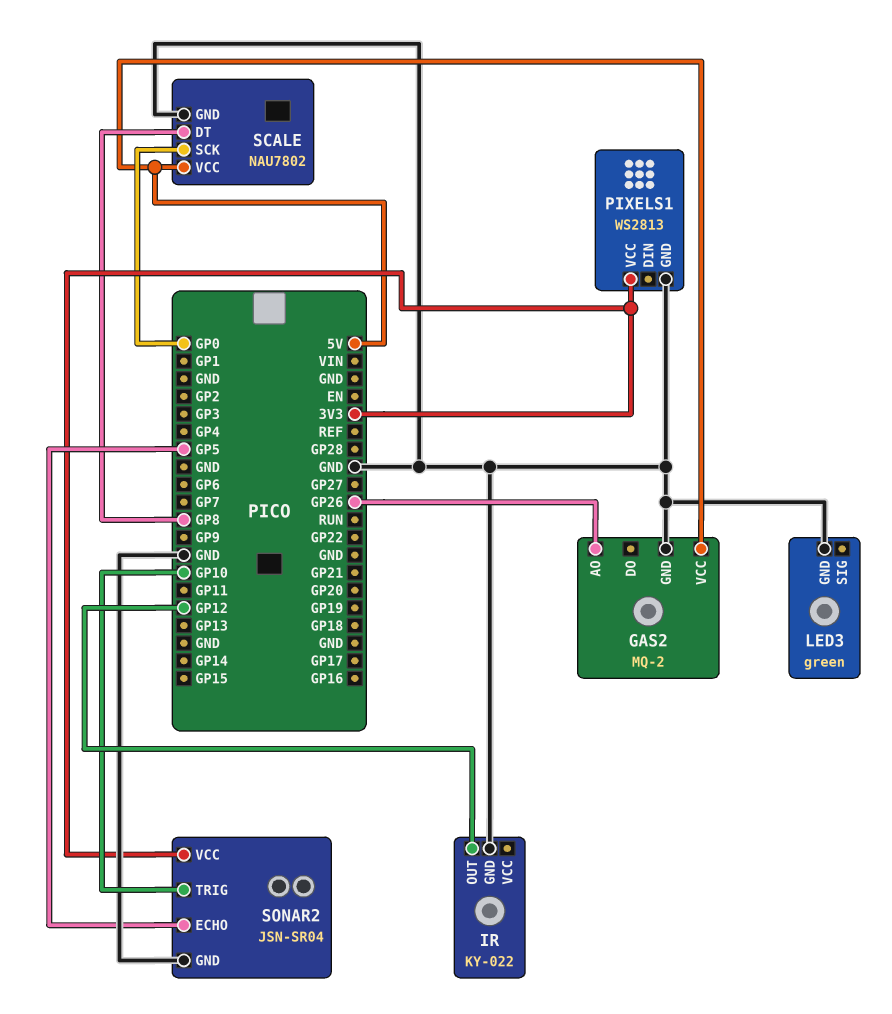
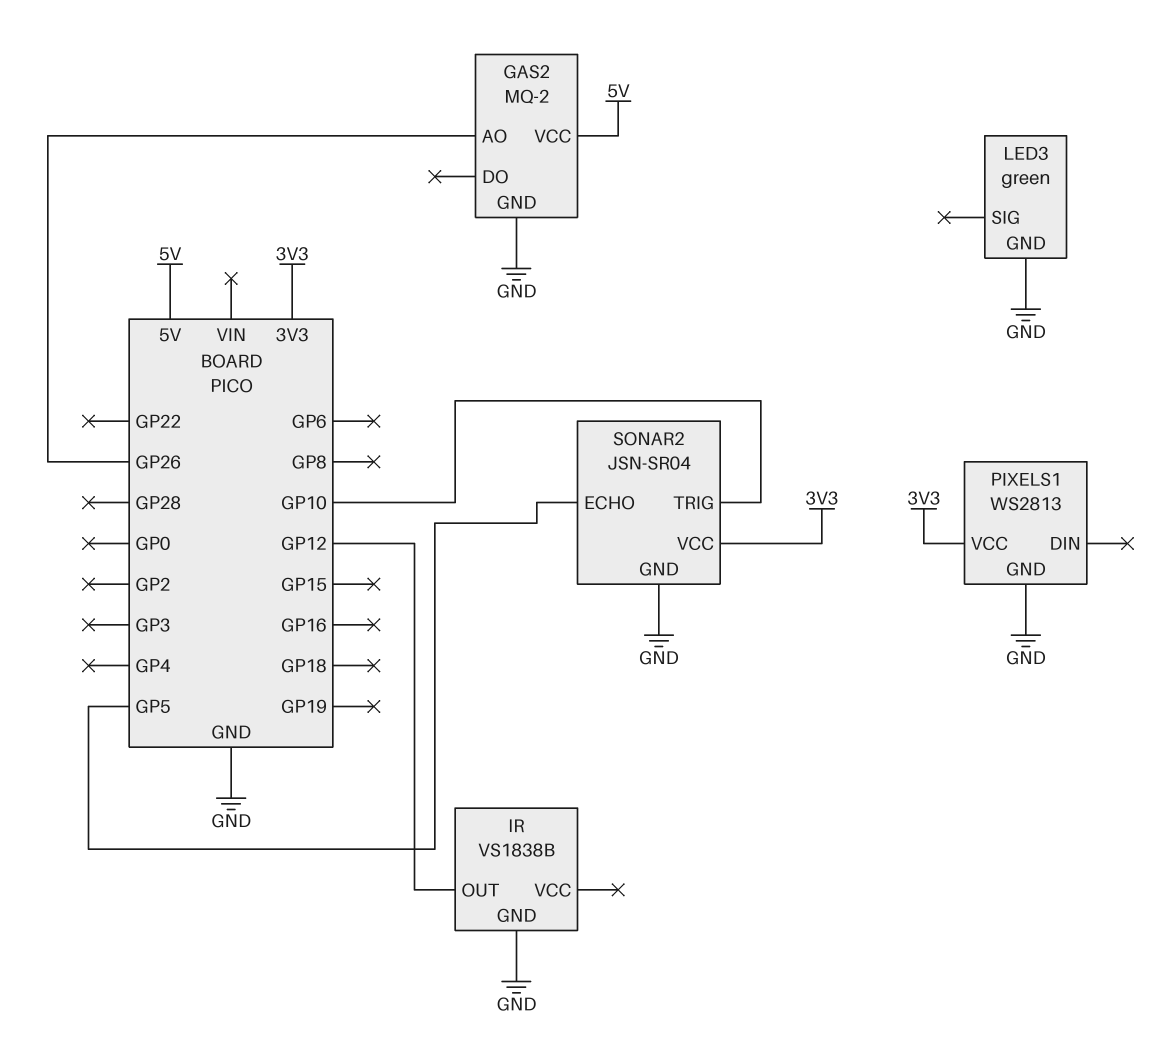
IR: KY-022 -> VS1838B
SCALE: NAU7802 -> none
SCALE pin DT: GP8 -> none
SCALE pin GND: GND -> none
SCALE pin SCK: GP0 -> none
SCALE pin VCC: 5V -> none

